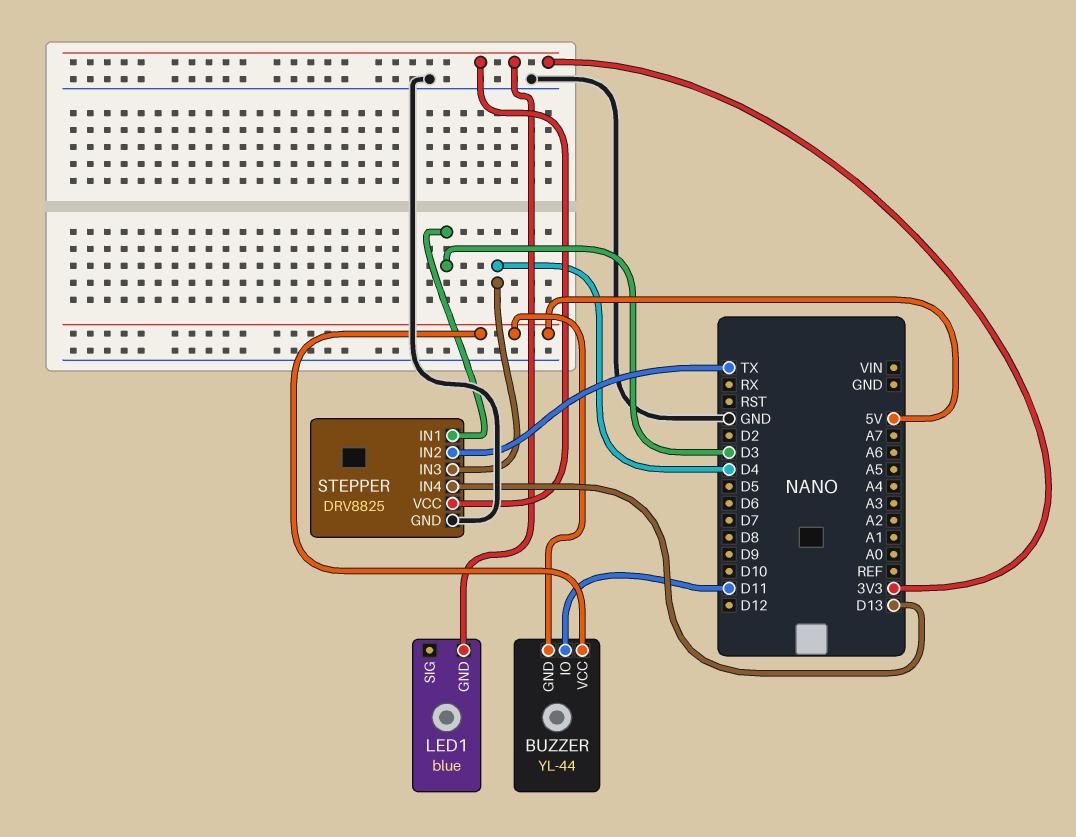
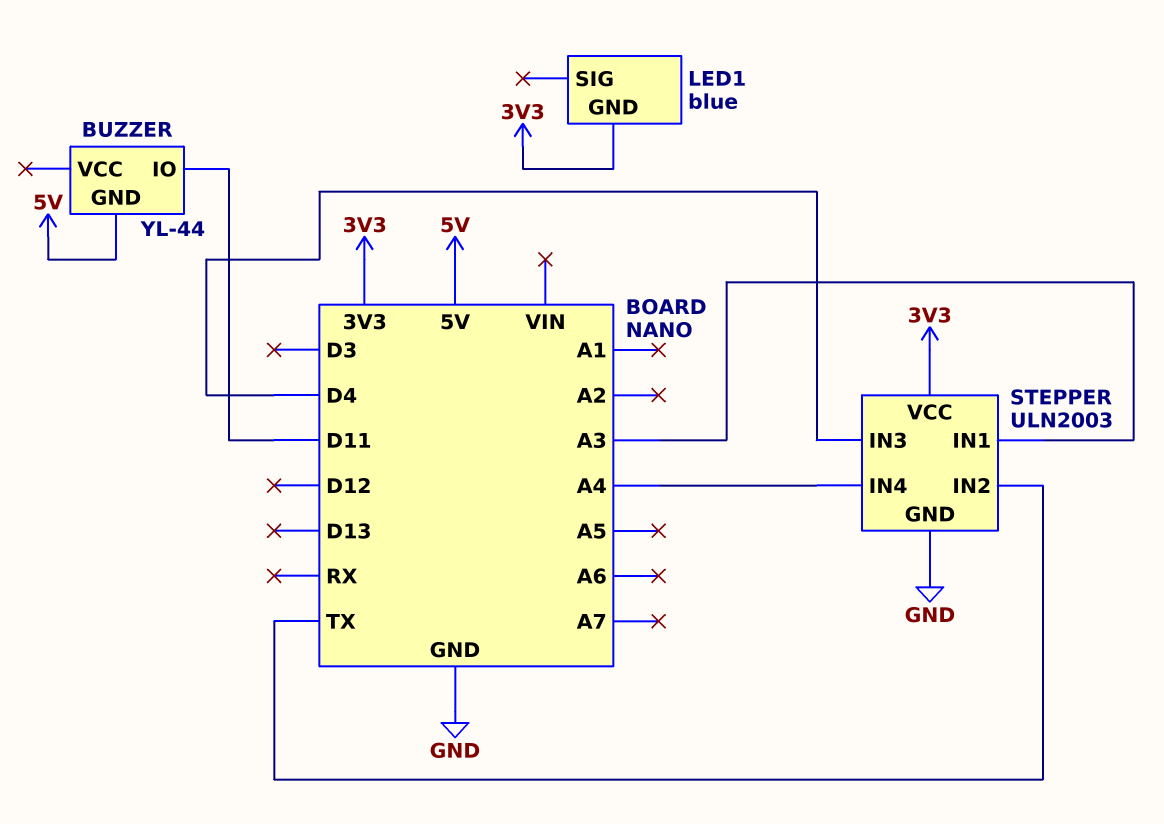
BUZZER pin VCC: 5V -> none
STEPPER: DRV8825 -> ULN2003
STEPPER pin IN1: D3 -> A3
STEPPER pin IN4: D13 -> A4

